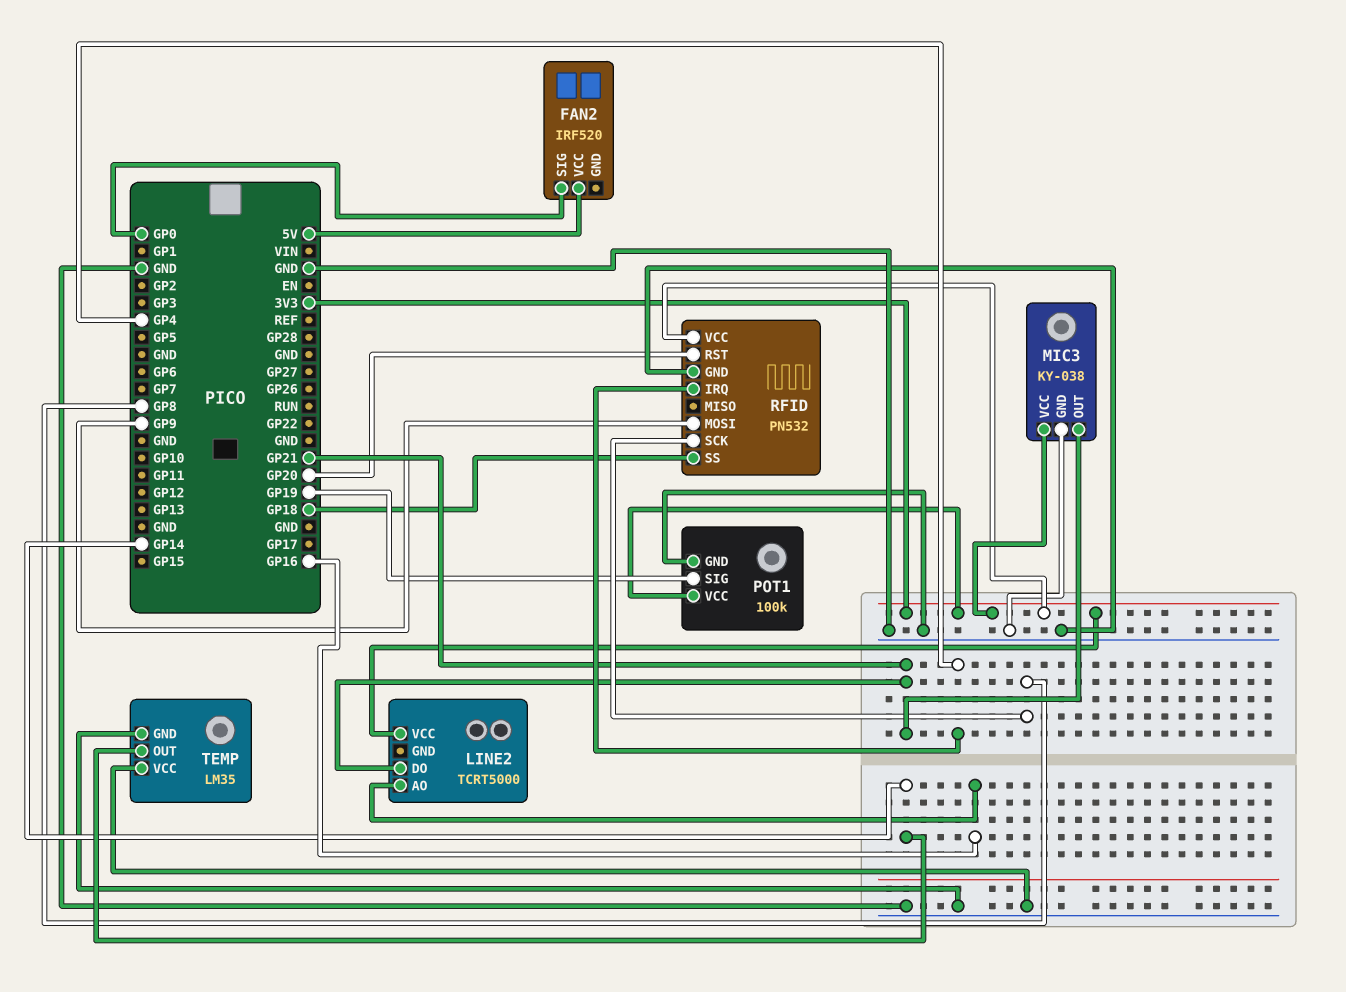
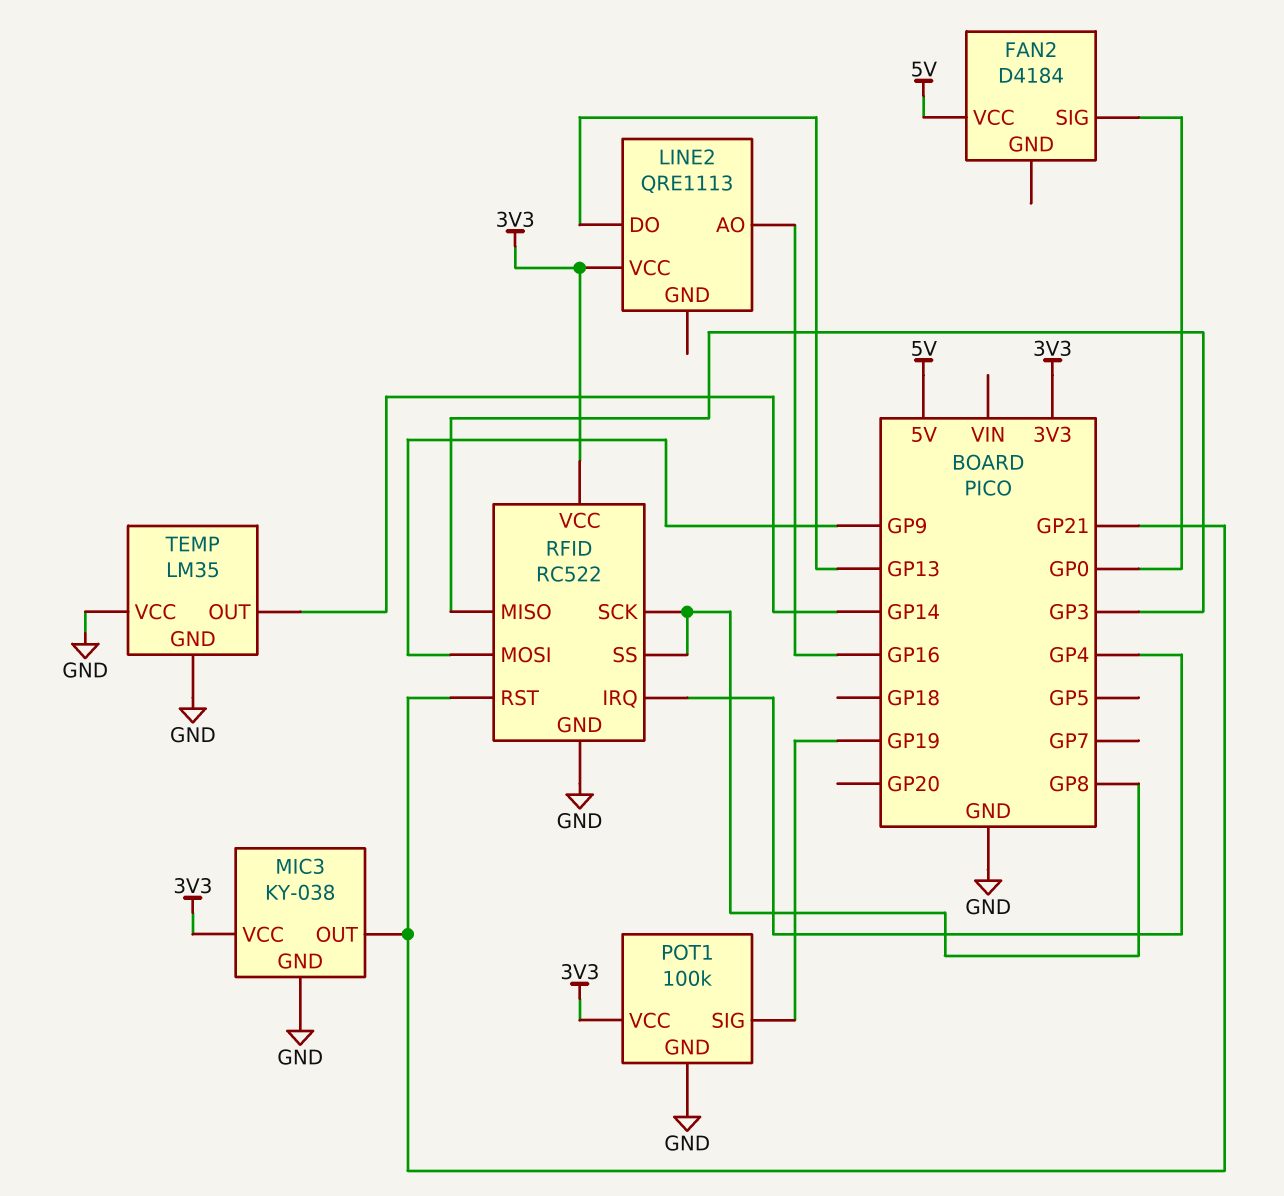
FAN2: IRF520 -> D4184
LINE2: TCRT5000 -> QRE1113
LINE2 pin DO: GP21 -> GP13
RFID: PN532 -> RC522
RFID pin MISO: none -> GP3
RFID pin RST: GP20 -> GP21
RFID pin SS: GP18 -> GP8

